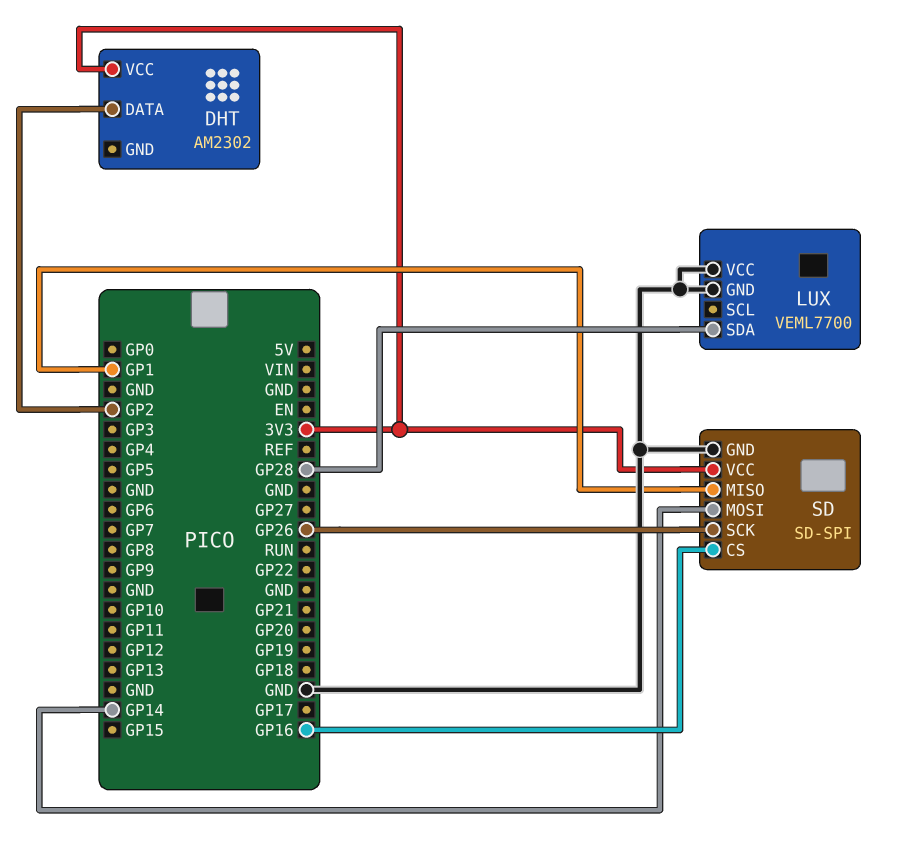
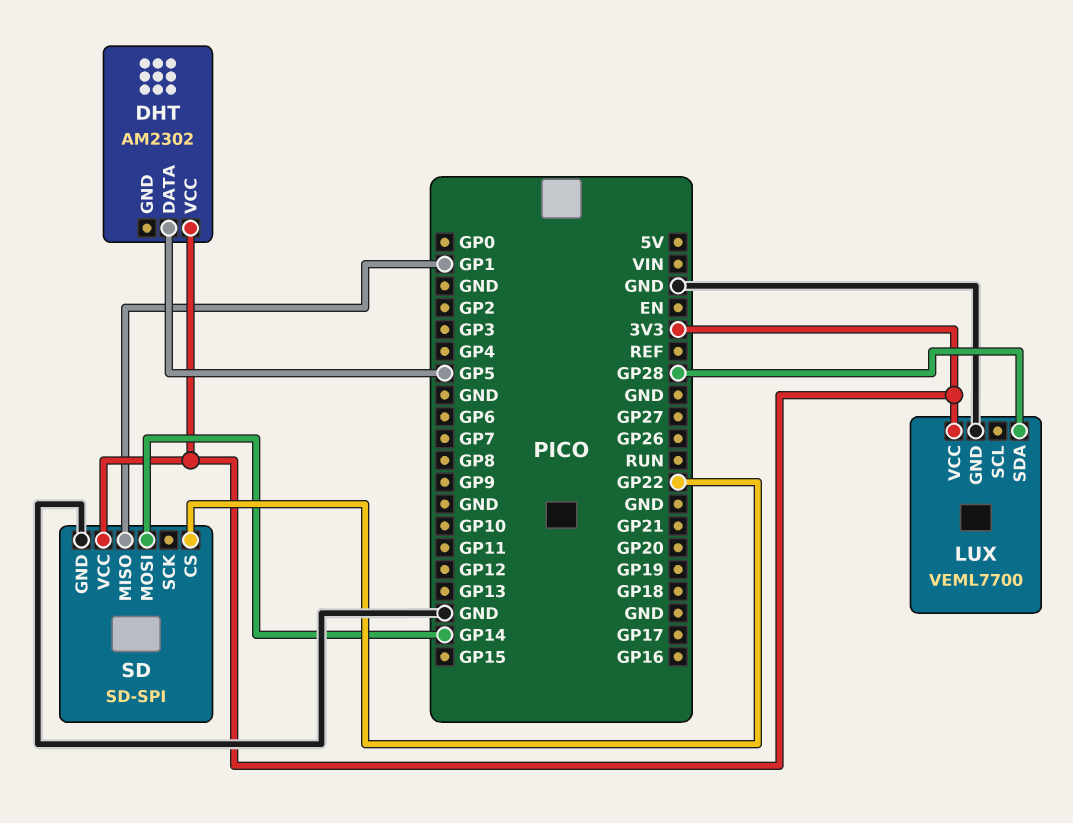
DHT pin DATA: GP2 -> GP5
LUX pin VCC: GND -> 3V3
SD pin CS: GP16 -> GP22
SD pin SCK: GP26 -> none

